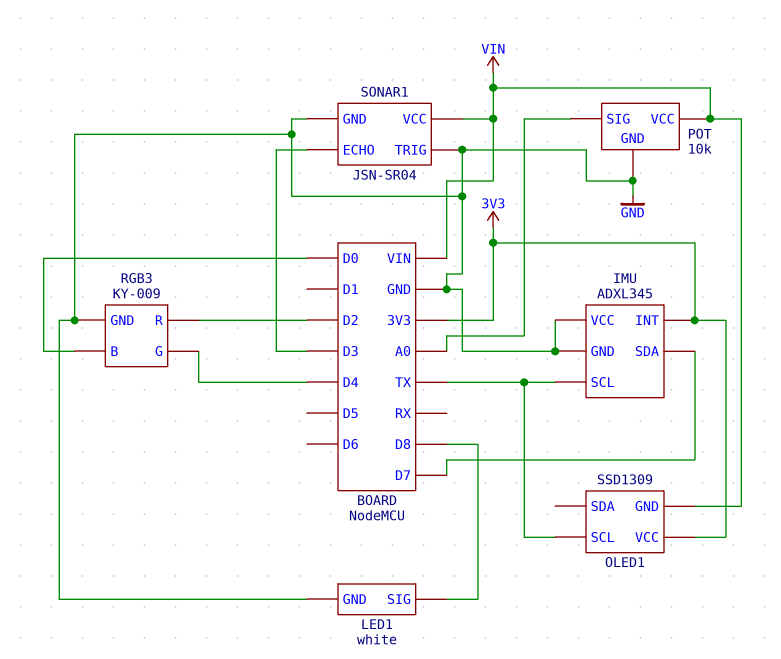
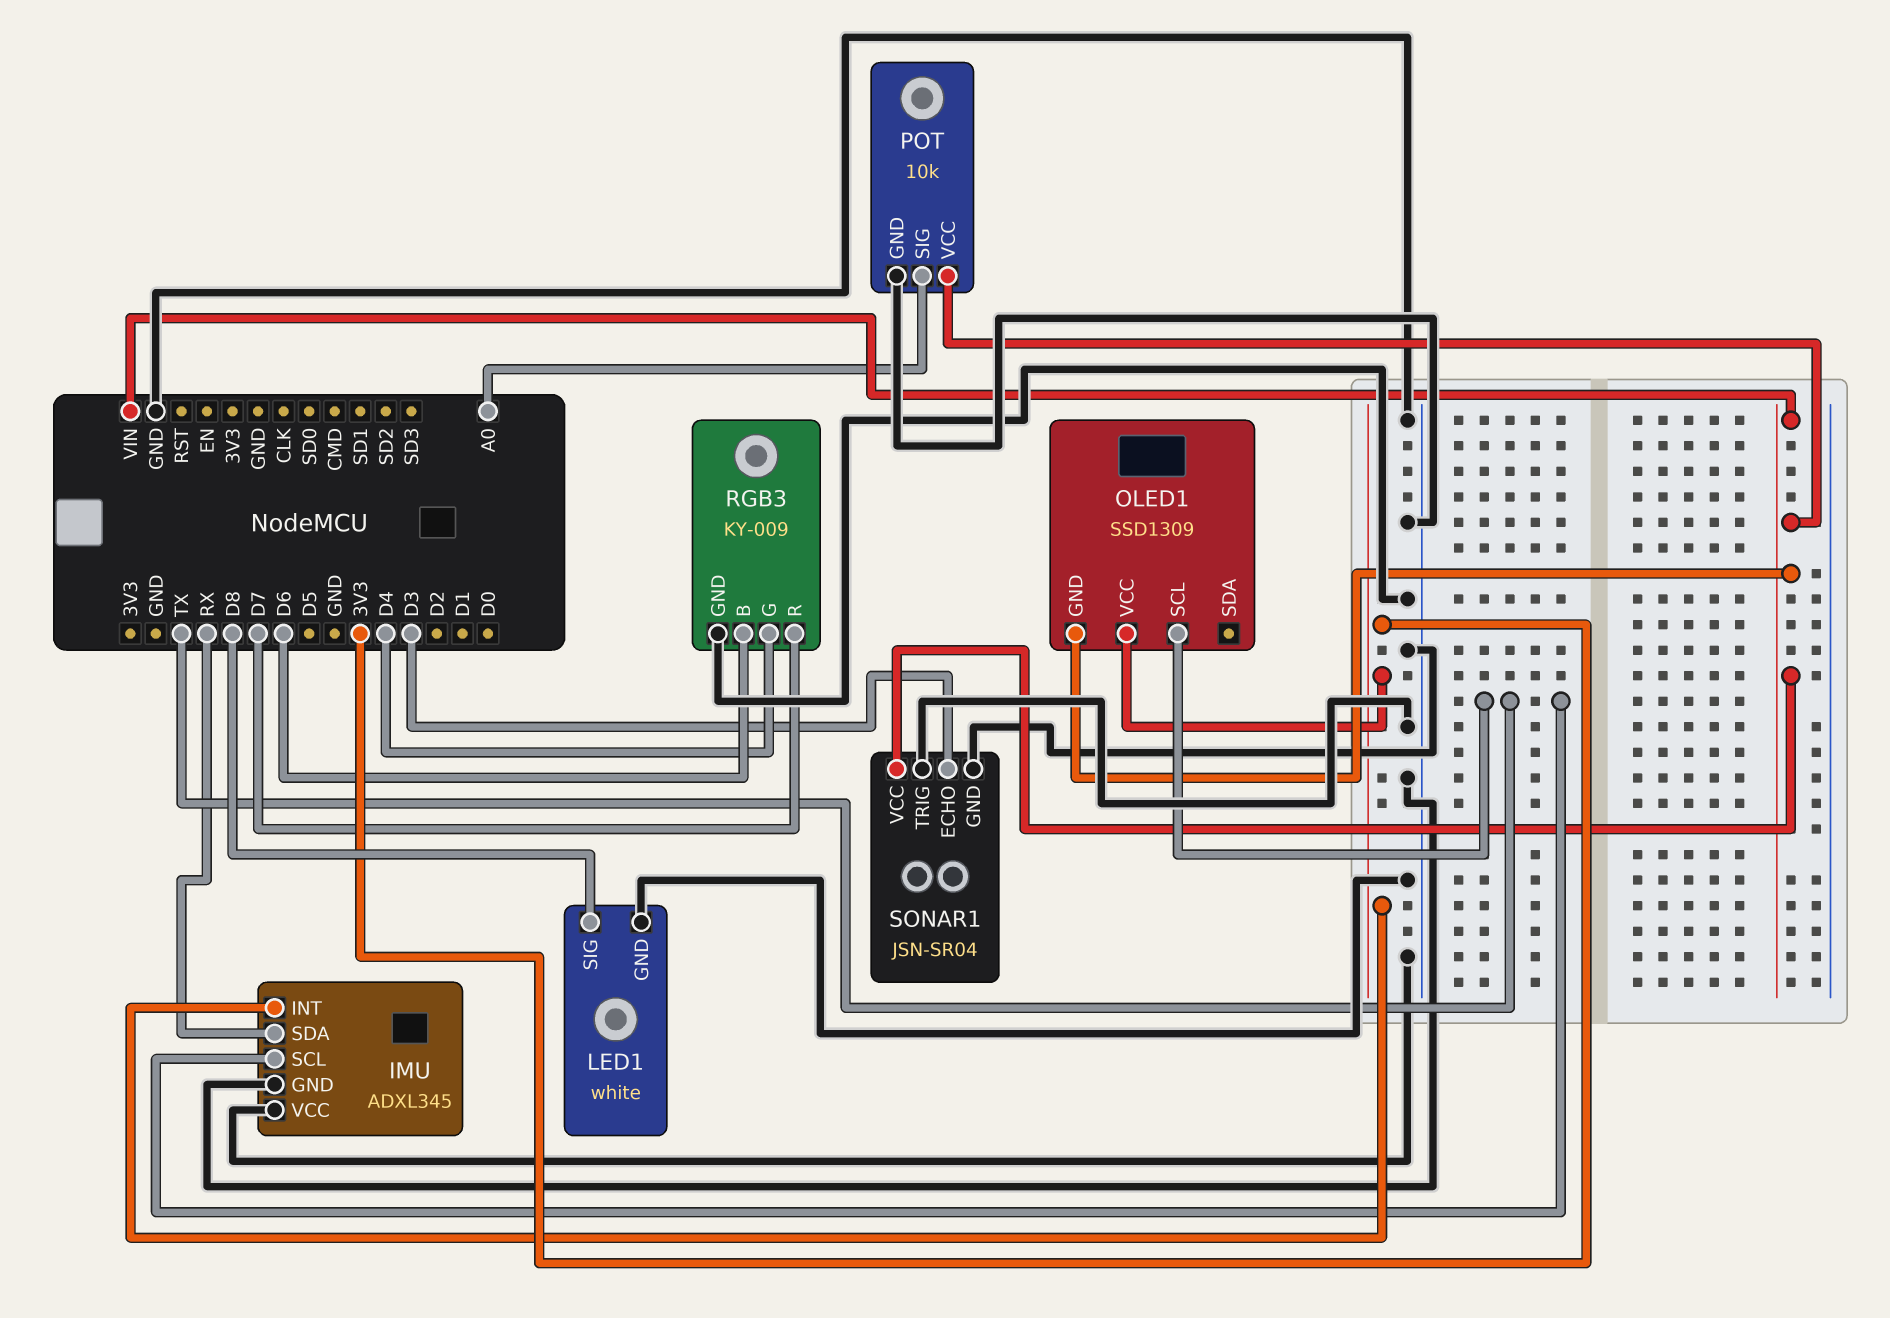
IMU pin SDA: D7 -> RX
RGB3 pin B: D0 -> D6
RGB3 pin R: D2 -> D7

